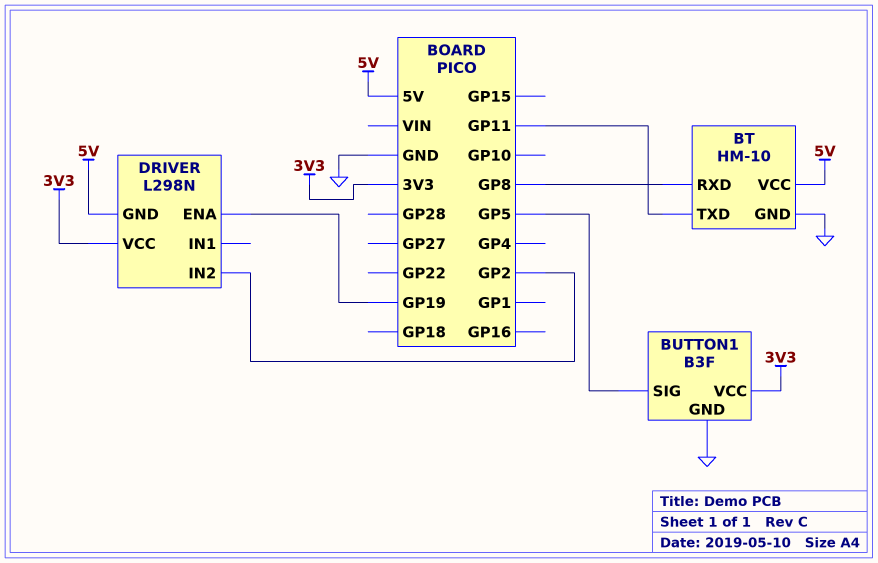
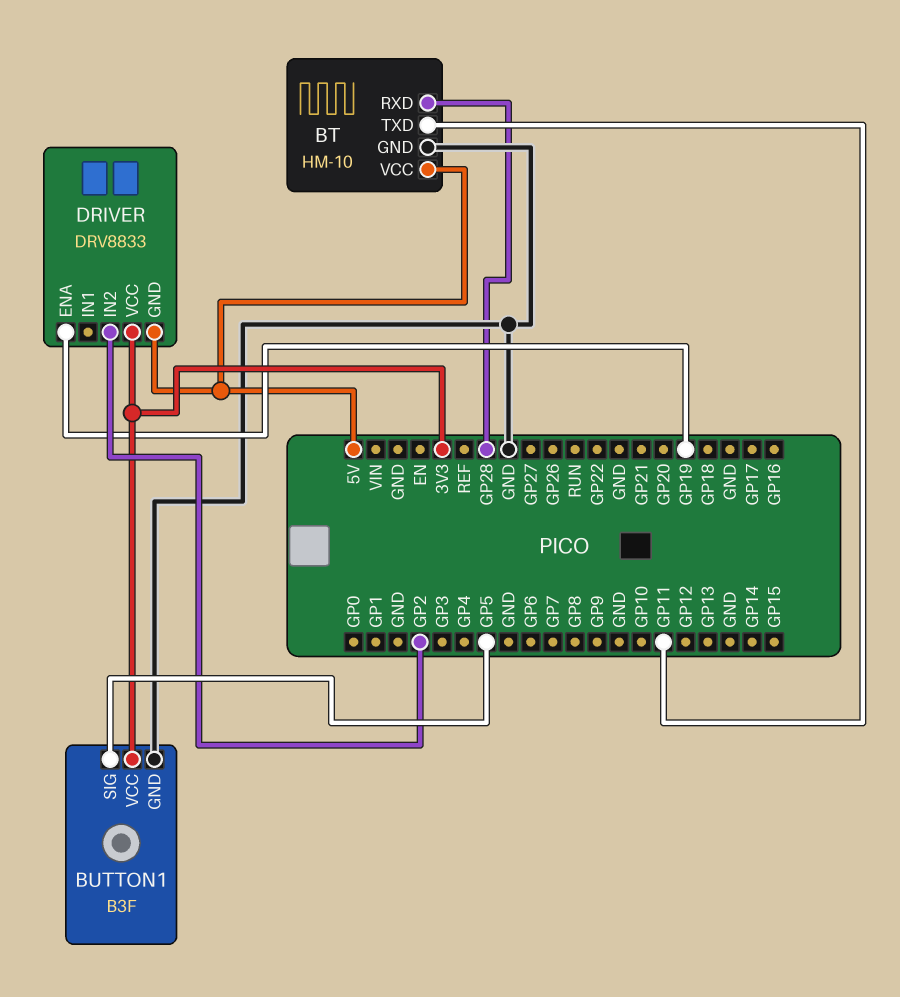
BT pin RXD: GP8 -> GP28
DRIVER: L298N -> DRV8833

